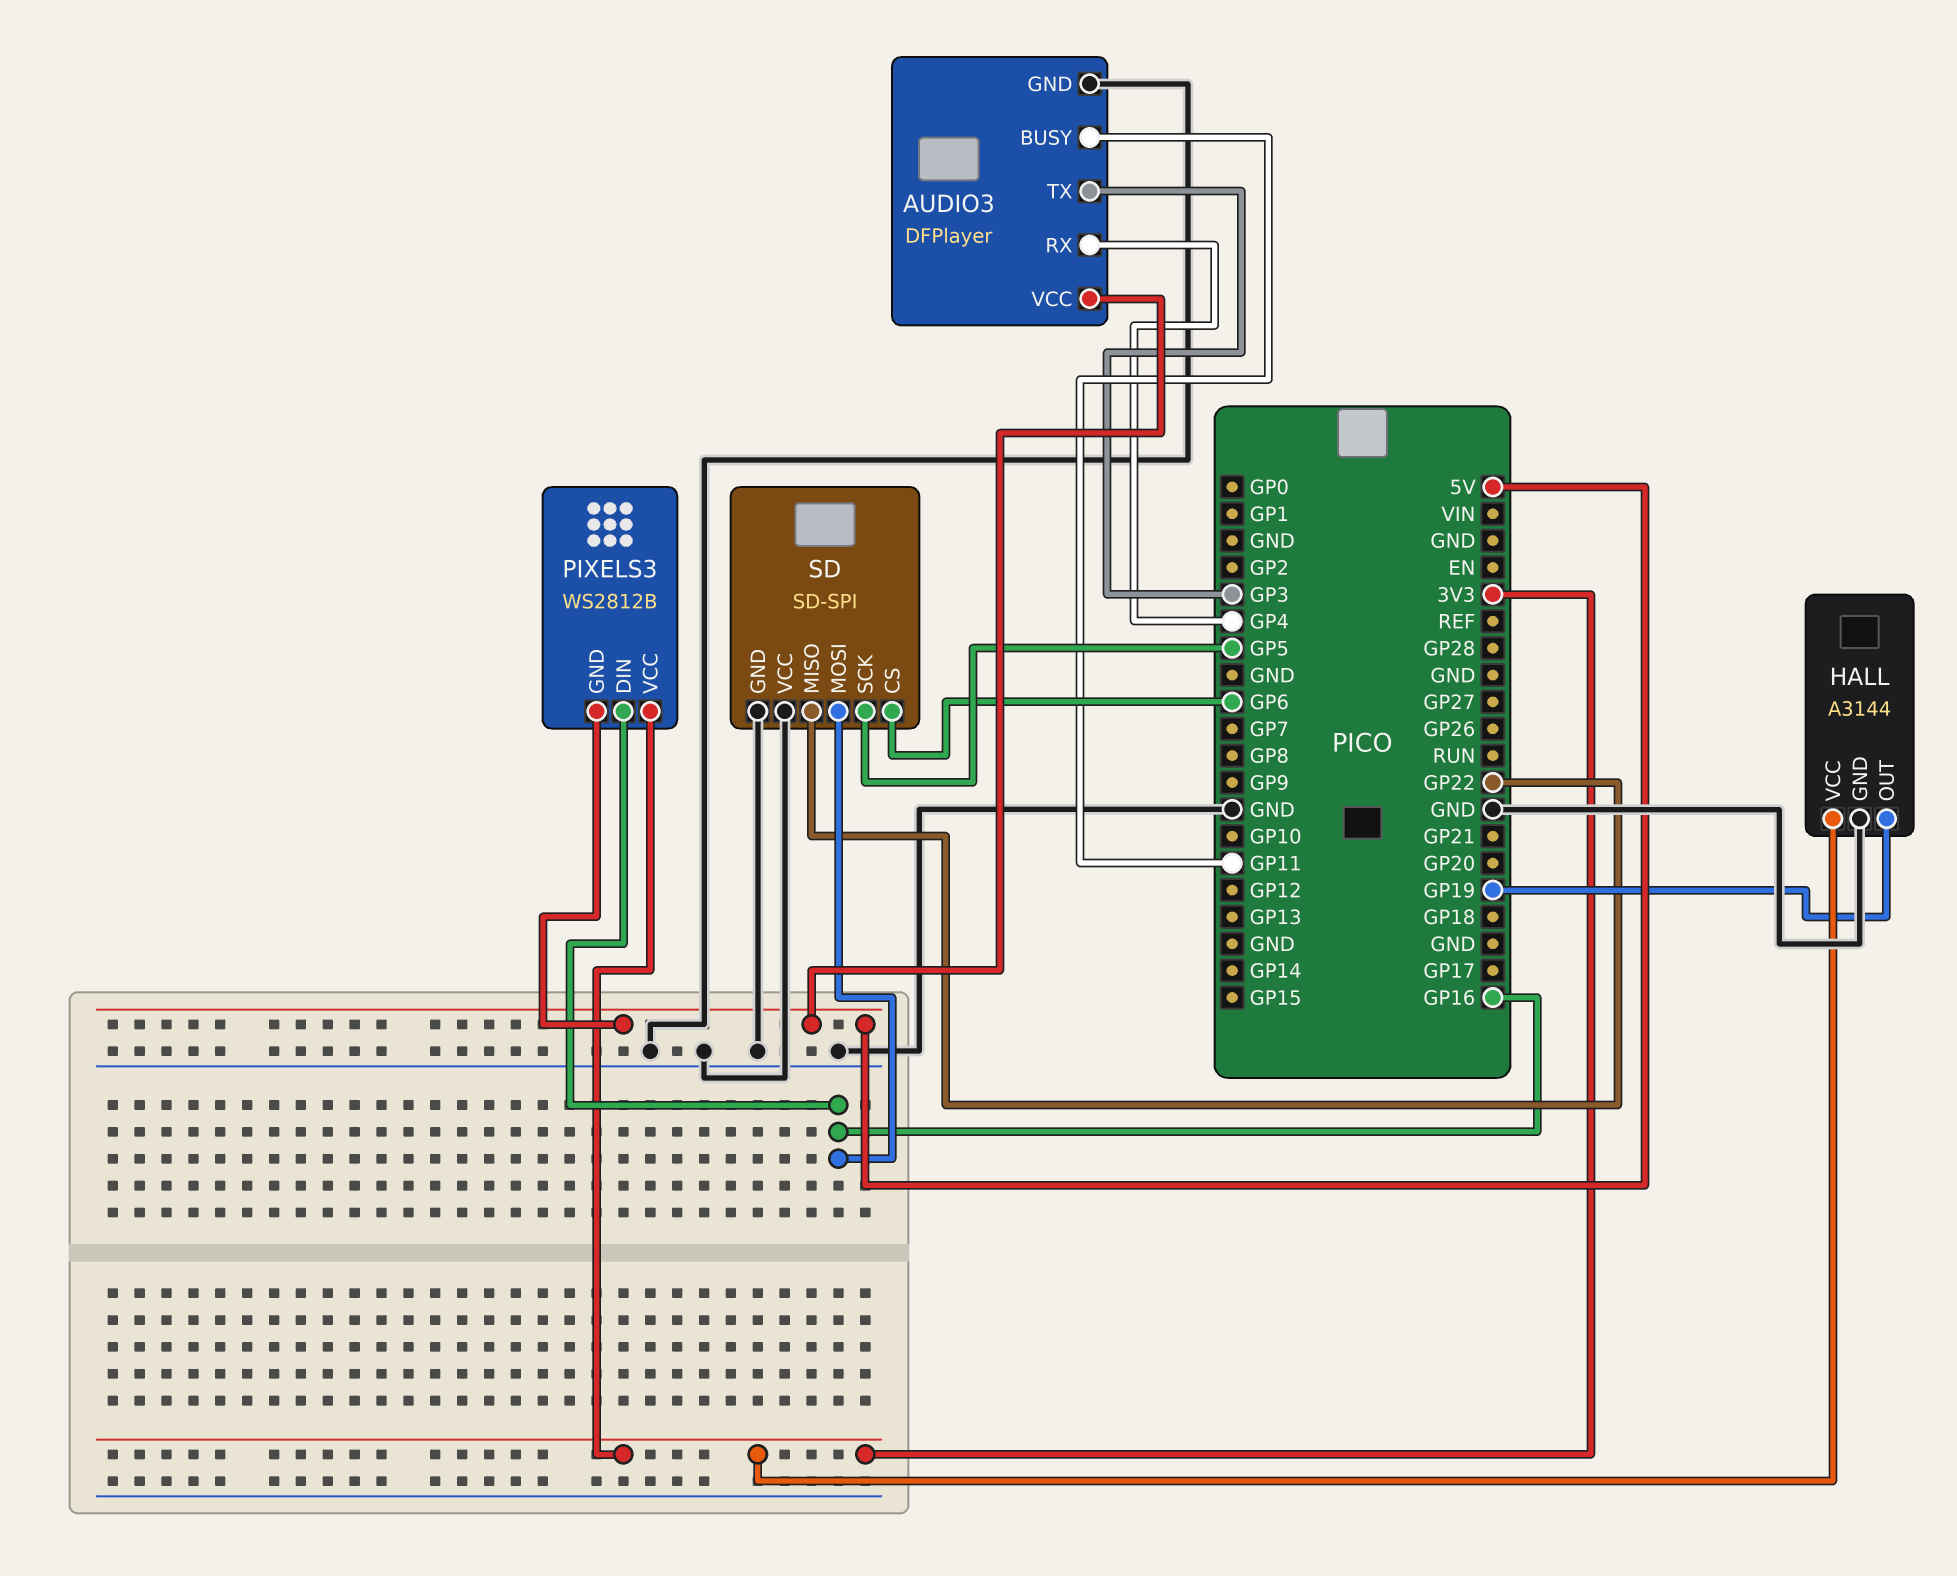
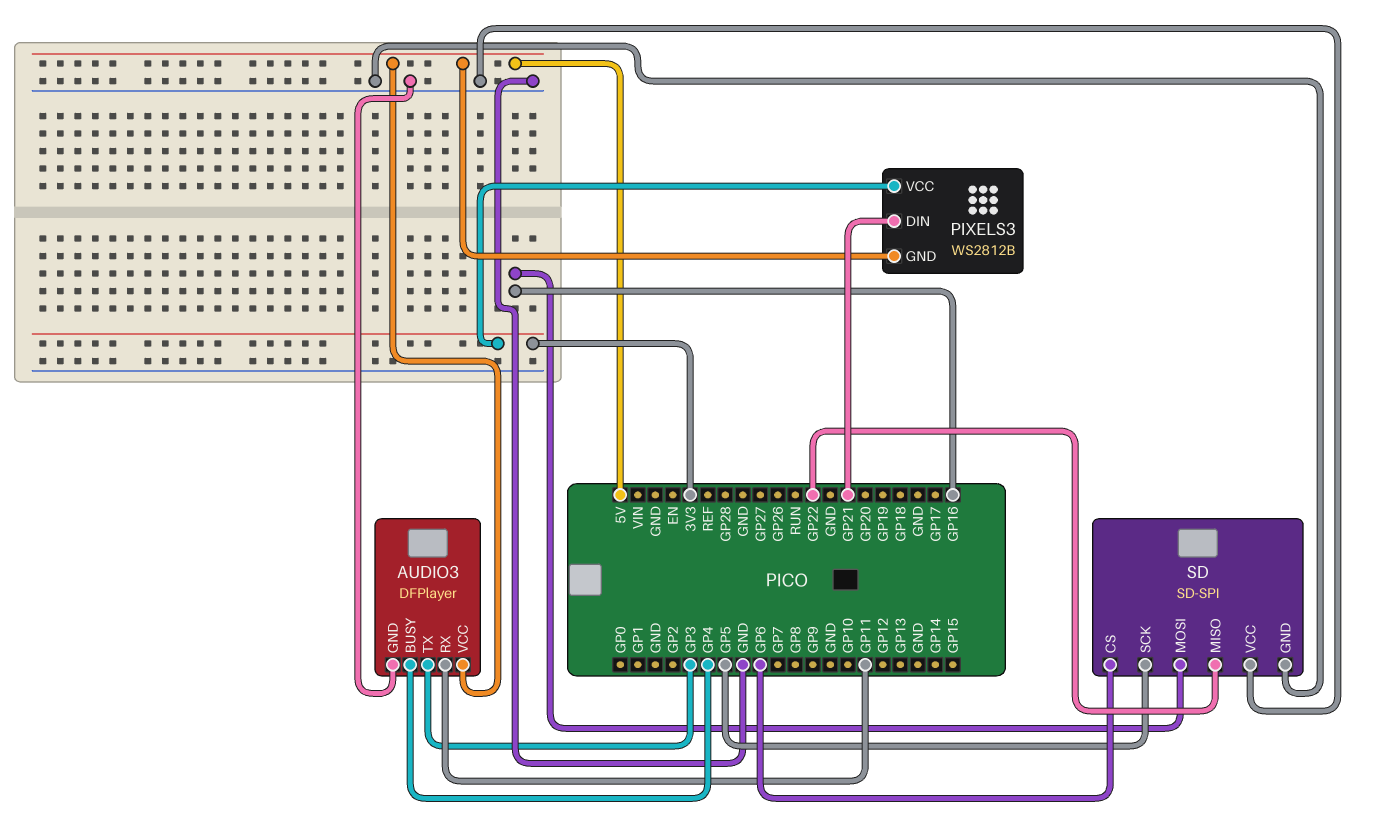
AUDIO3 pin BUSY: GP11 -> GP4
AUDIO3 pin RX: GP4 -> GP11
HALL: A3144 -> none
HALL pin GND: GND -> none
HALL pin OUT: GP19 -> none
HALL pin VCC: 3V3 -> none
PIXELS3 pin DIN: GP16 -> GP21

